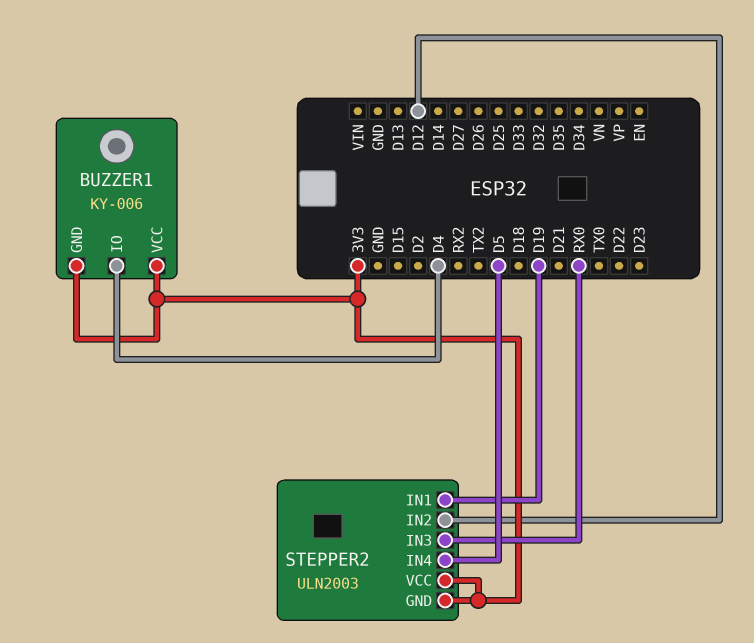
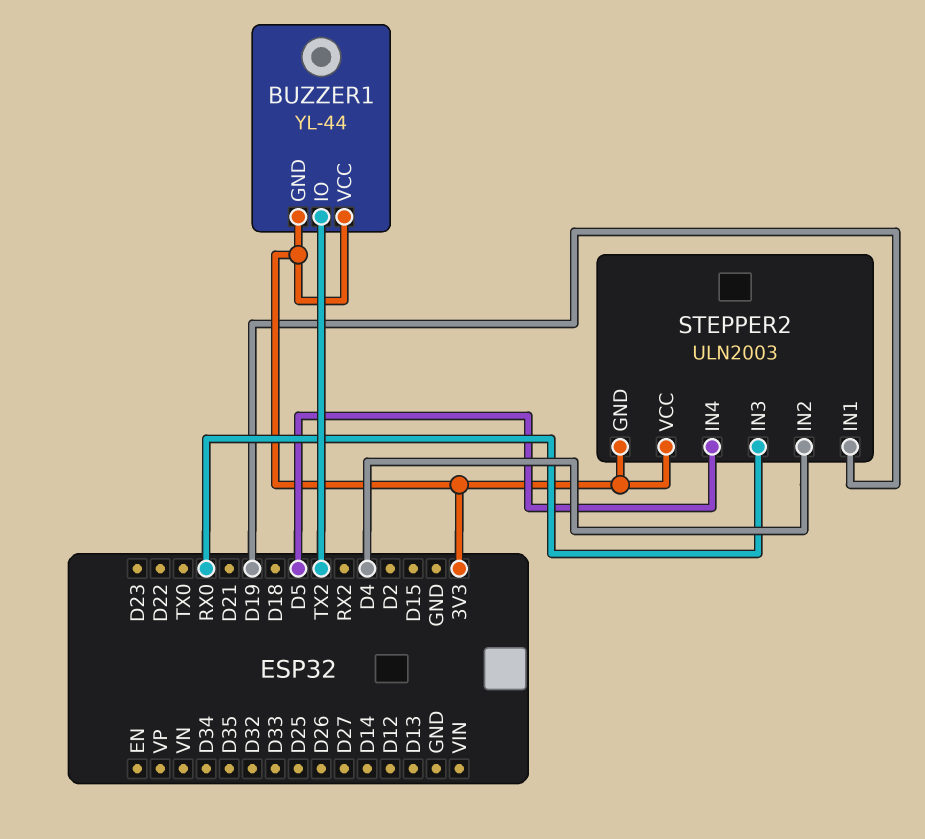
BUZZER1: KY-006 -> YL-44
BUZZER1 pin IO: D4 -> TX2
STEPPER2 pin IN2: D12 -> D4

